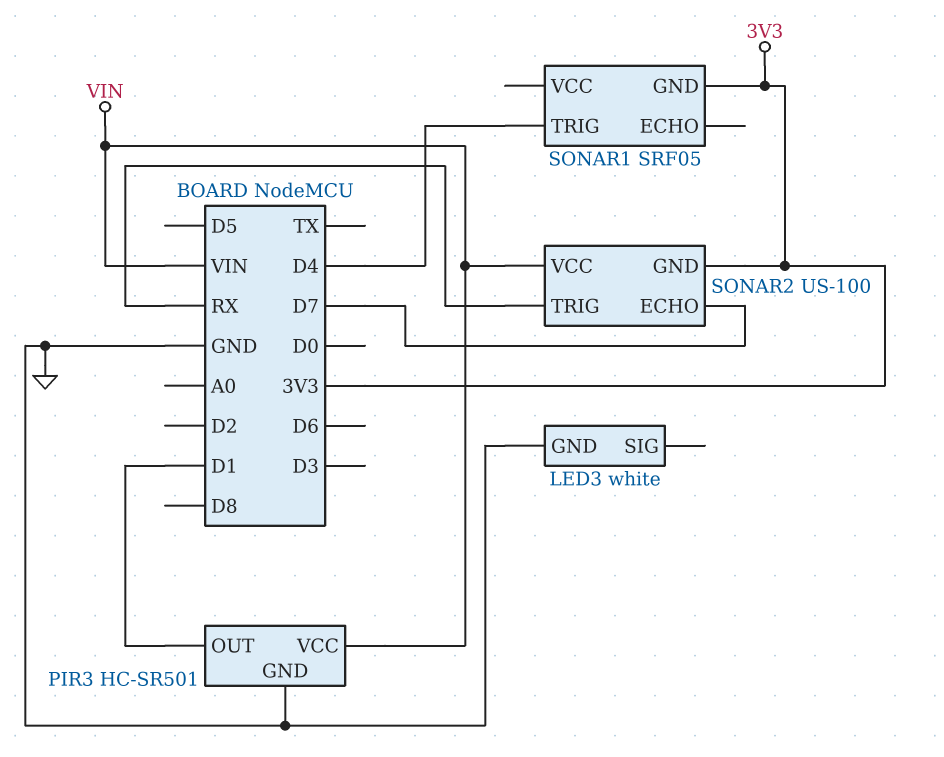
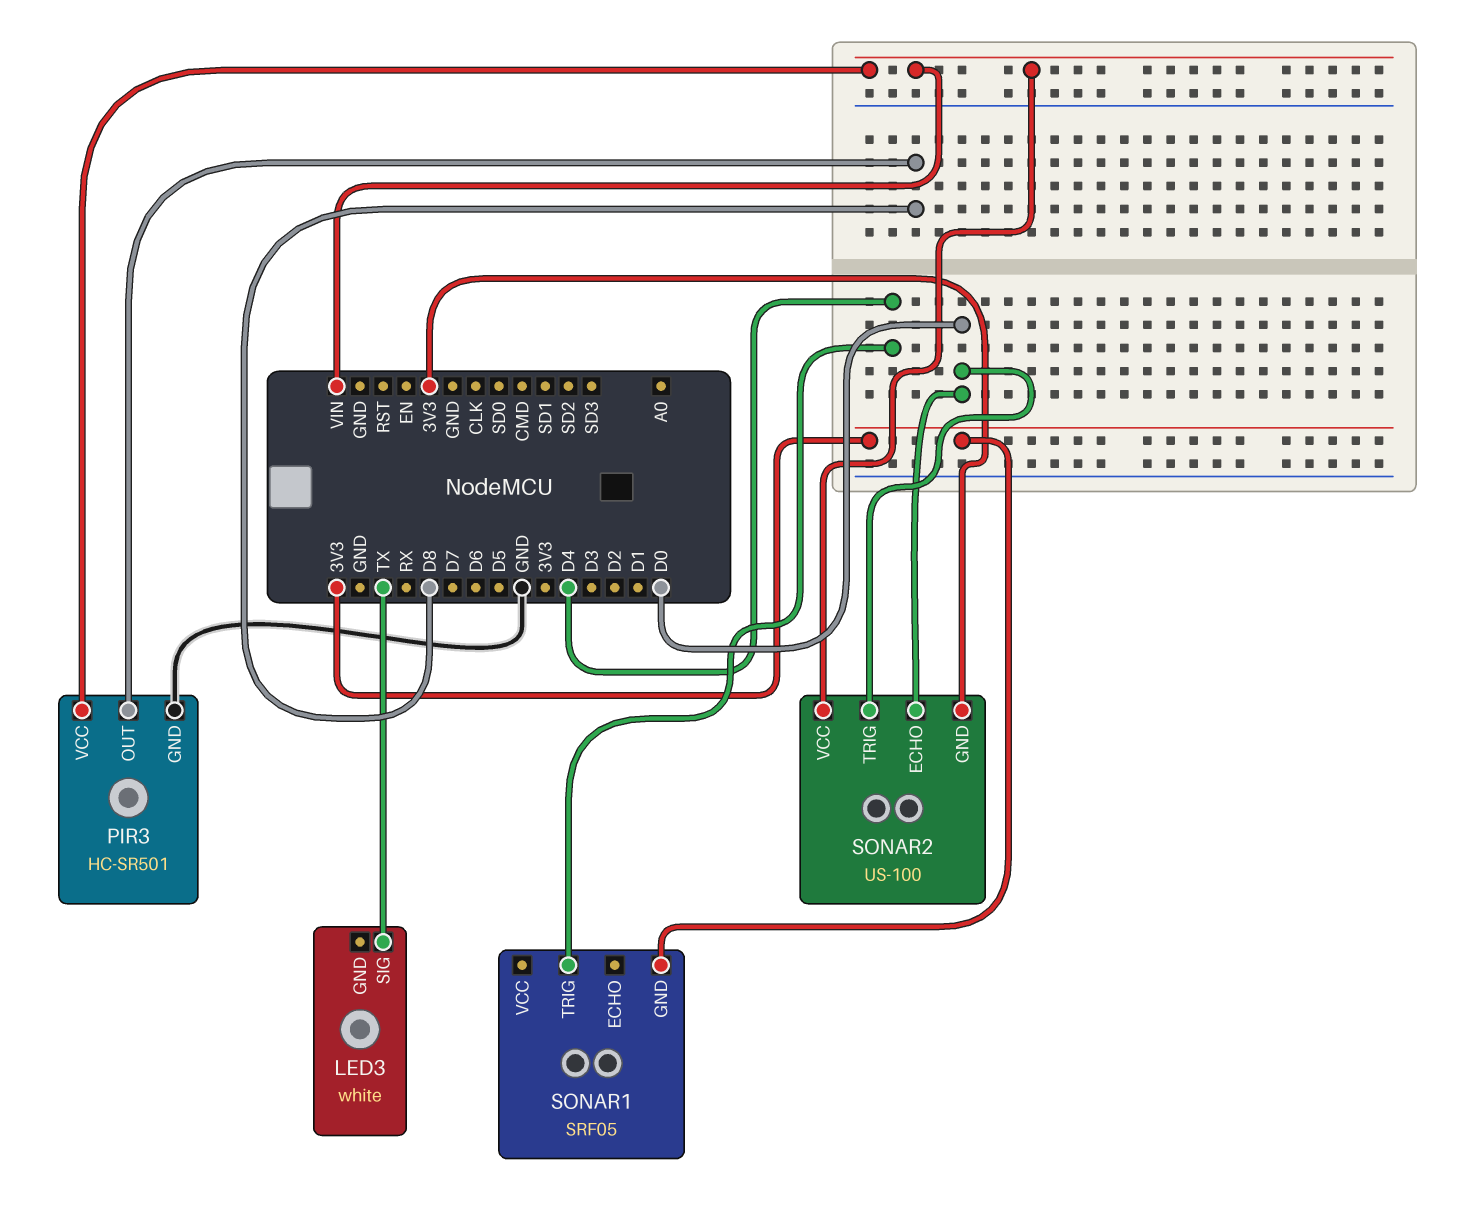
LED3 pin GND: GND -> none
LED3 pin SIG: none -> TX
PIR3 pin OUT: D1 -> D8
SONAR2 pin ECHO: D7 -> D0
SONAR2 pin TRIG: RX -> D0

